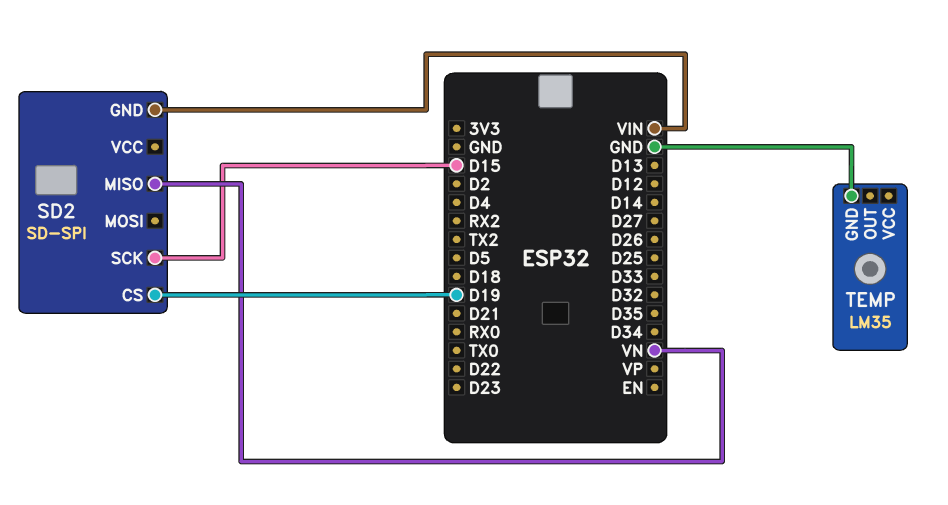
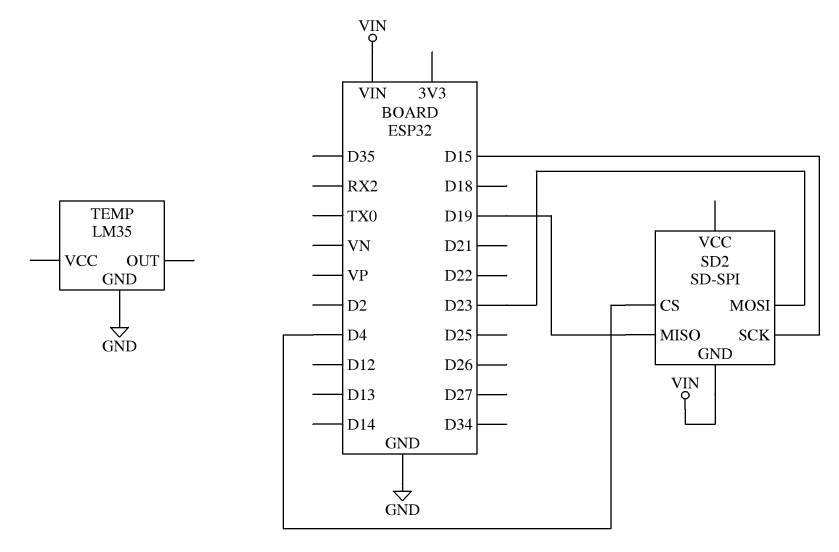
SD2 pin CS: D19 -> D4
SD2 pin MISO: VN -> D19
SD2 pin MOSI: none -> D23

